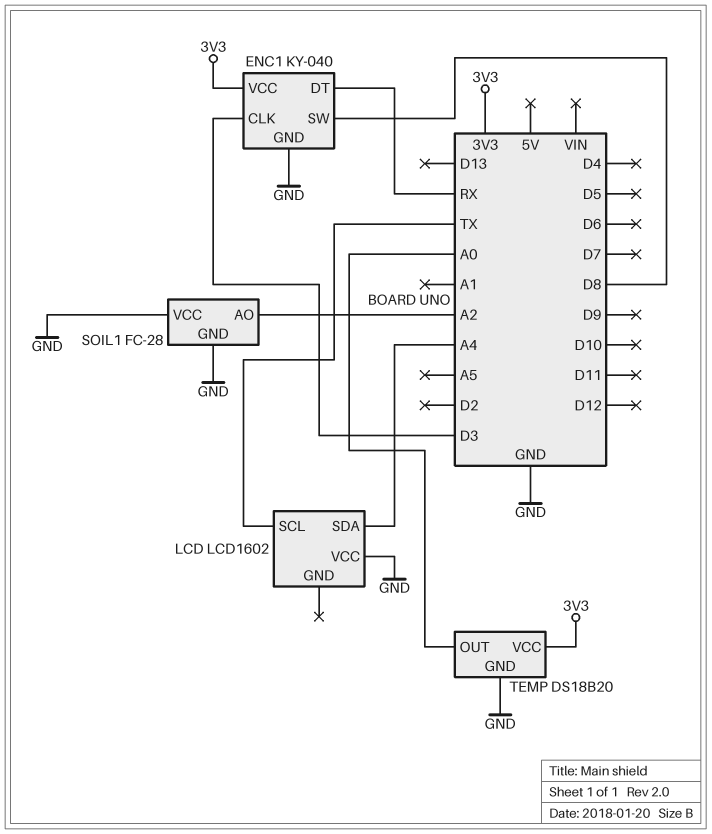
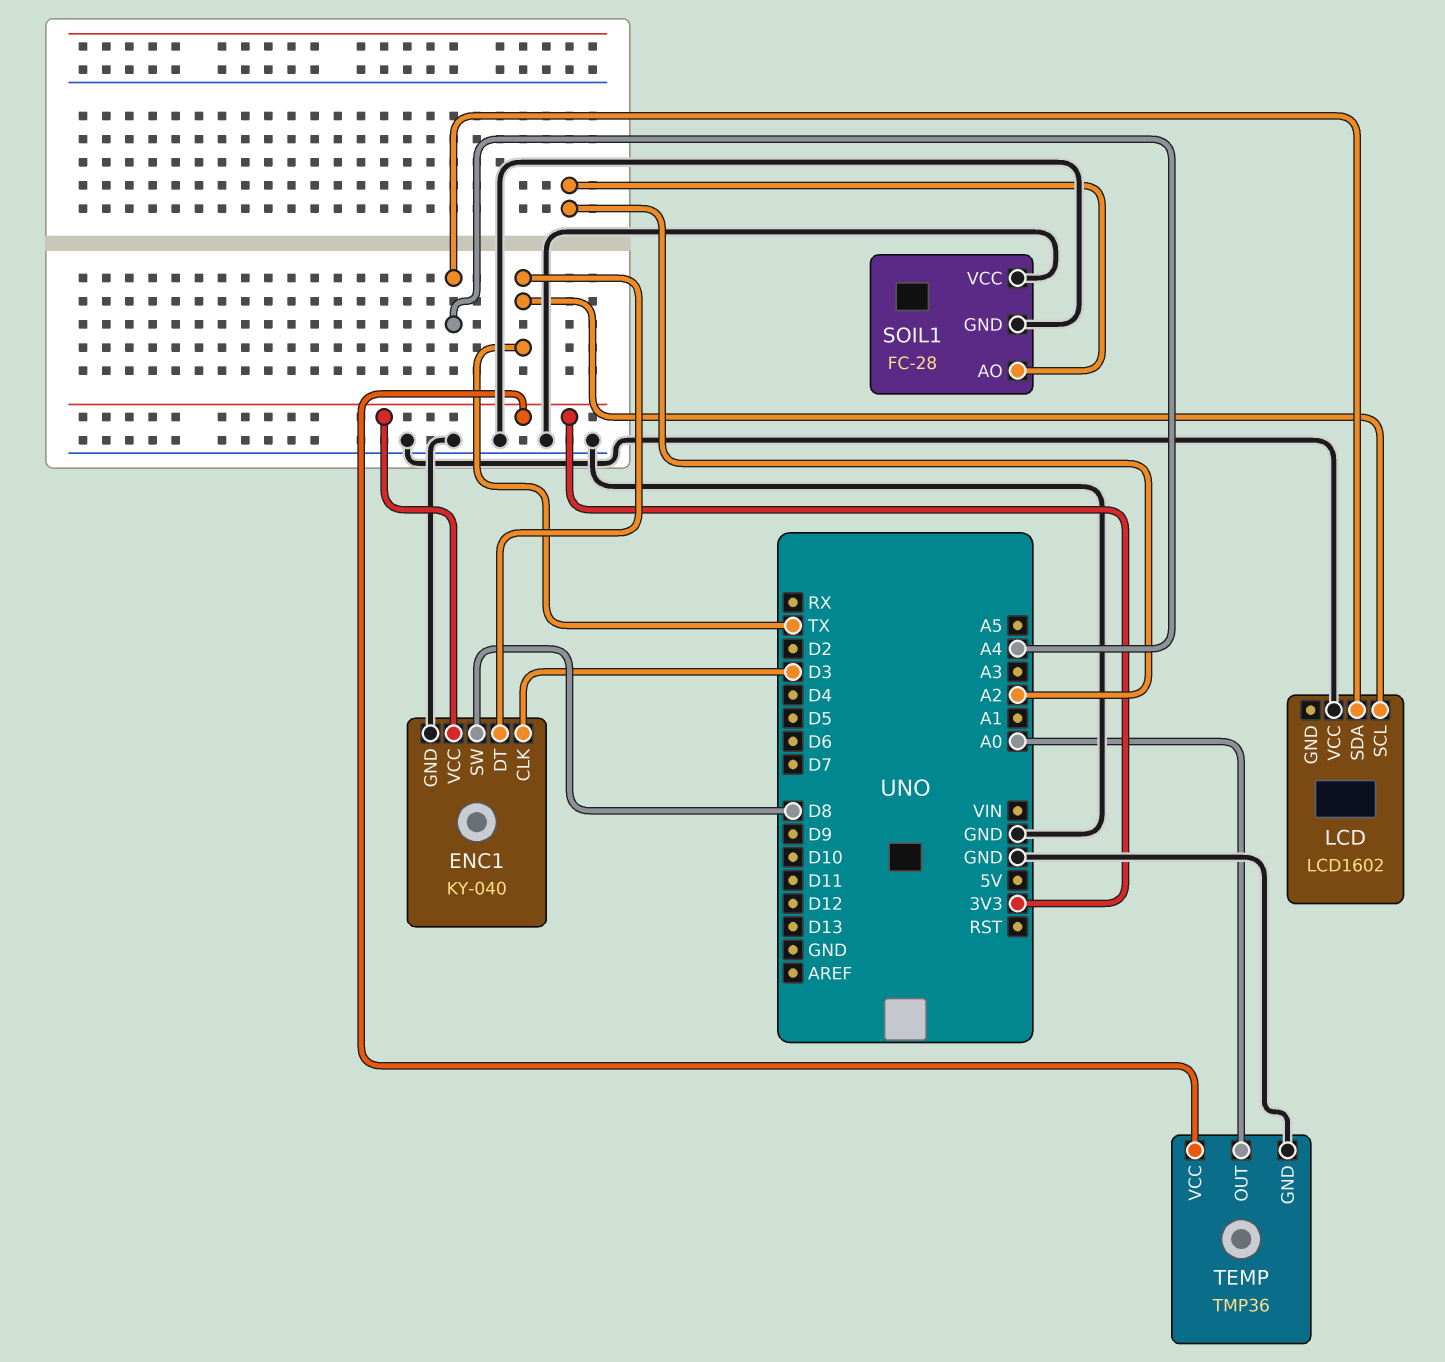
ENC1 pin DT: RX -> TX
TEMP: DS18B20 -> TMP36

